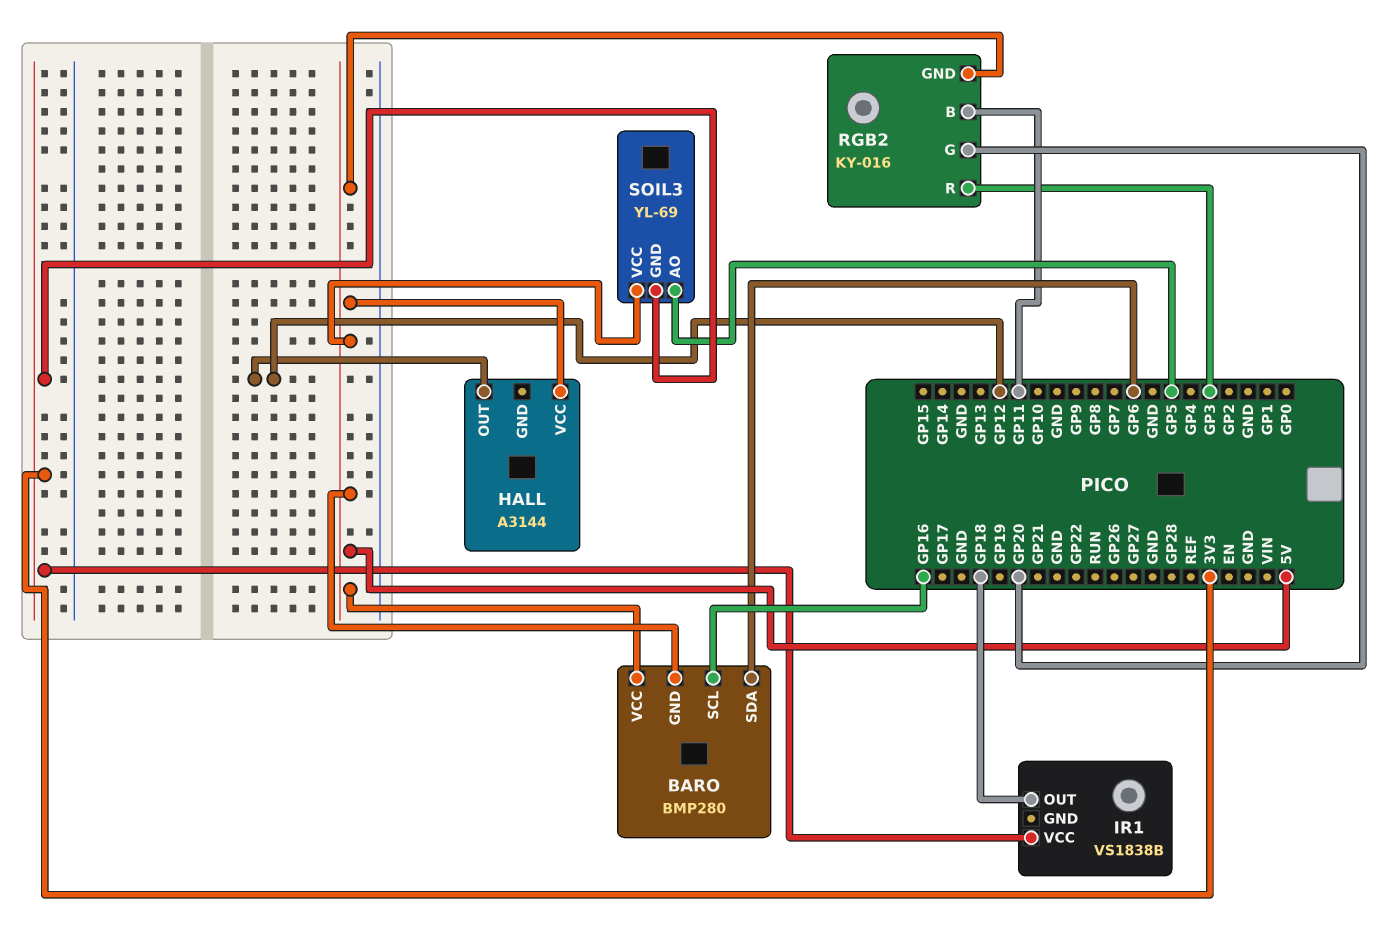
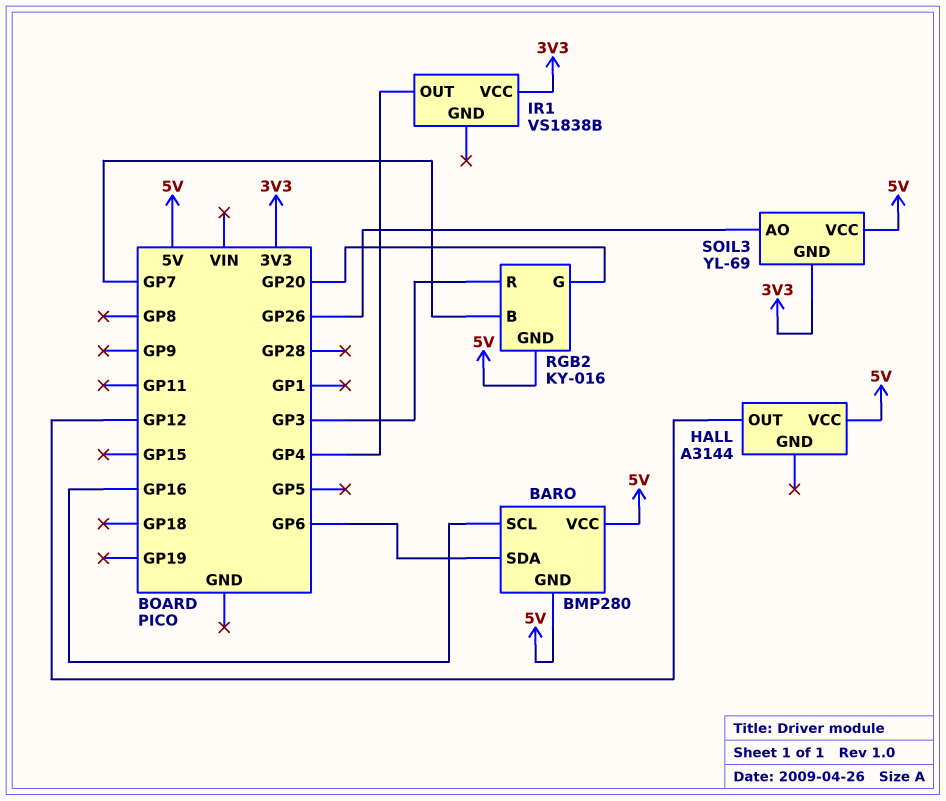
IR1 pin OUT: GP18 -> GP4
RGB2 pin B: GP11 -> GP7
SOIL3 pin AO: GP5 -> GP26

